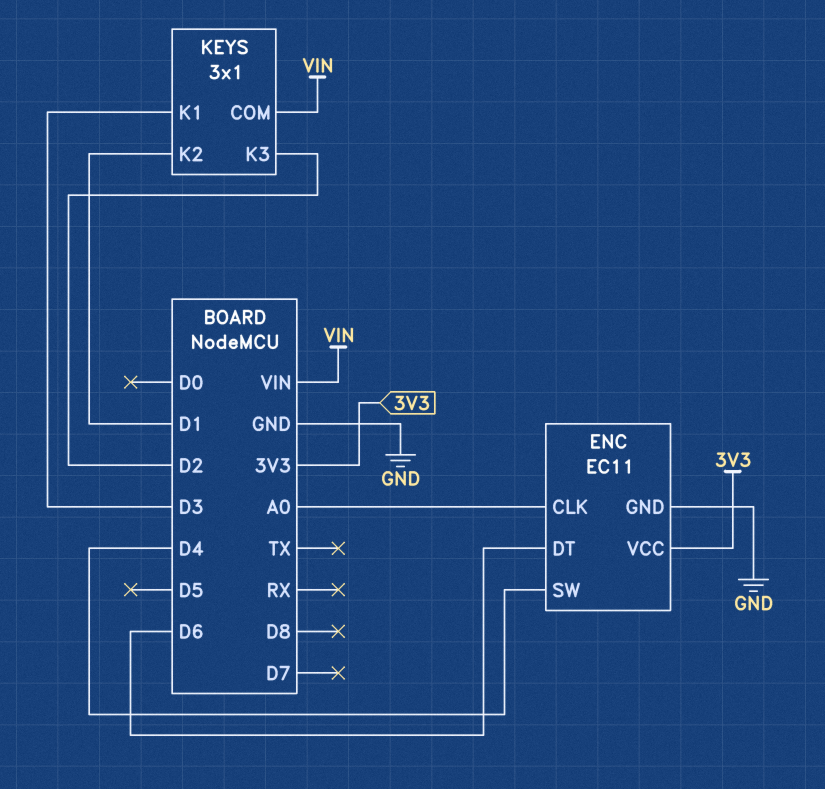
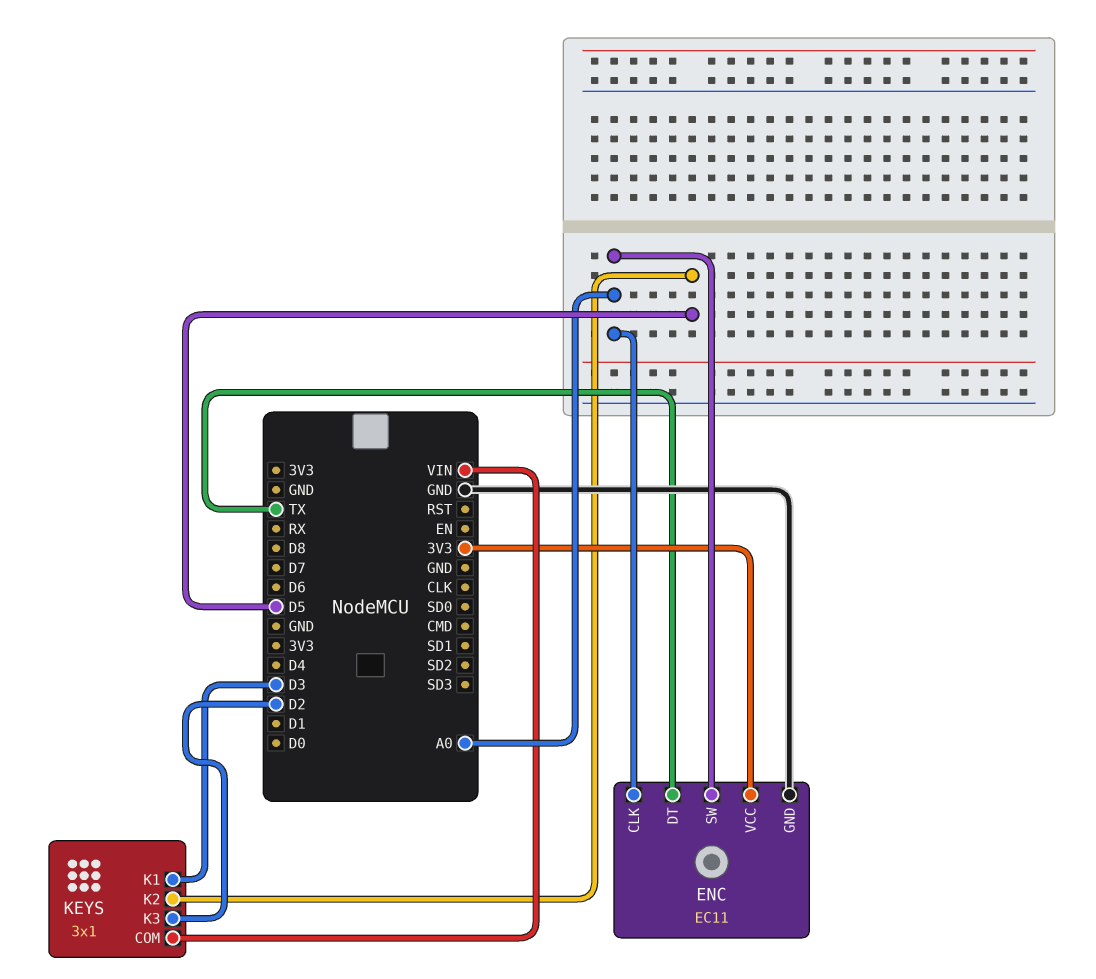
ENC pin DT: D6 -> TX
ENC pin SW: D4 -> A0
KEYS pin K2: D1 -> D5

